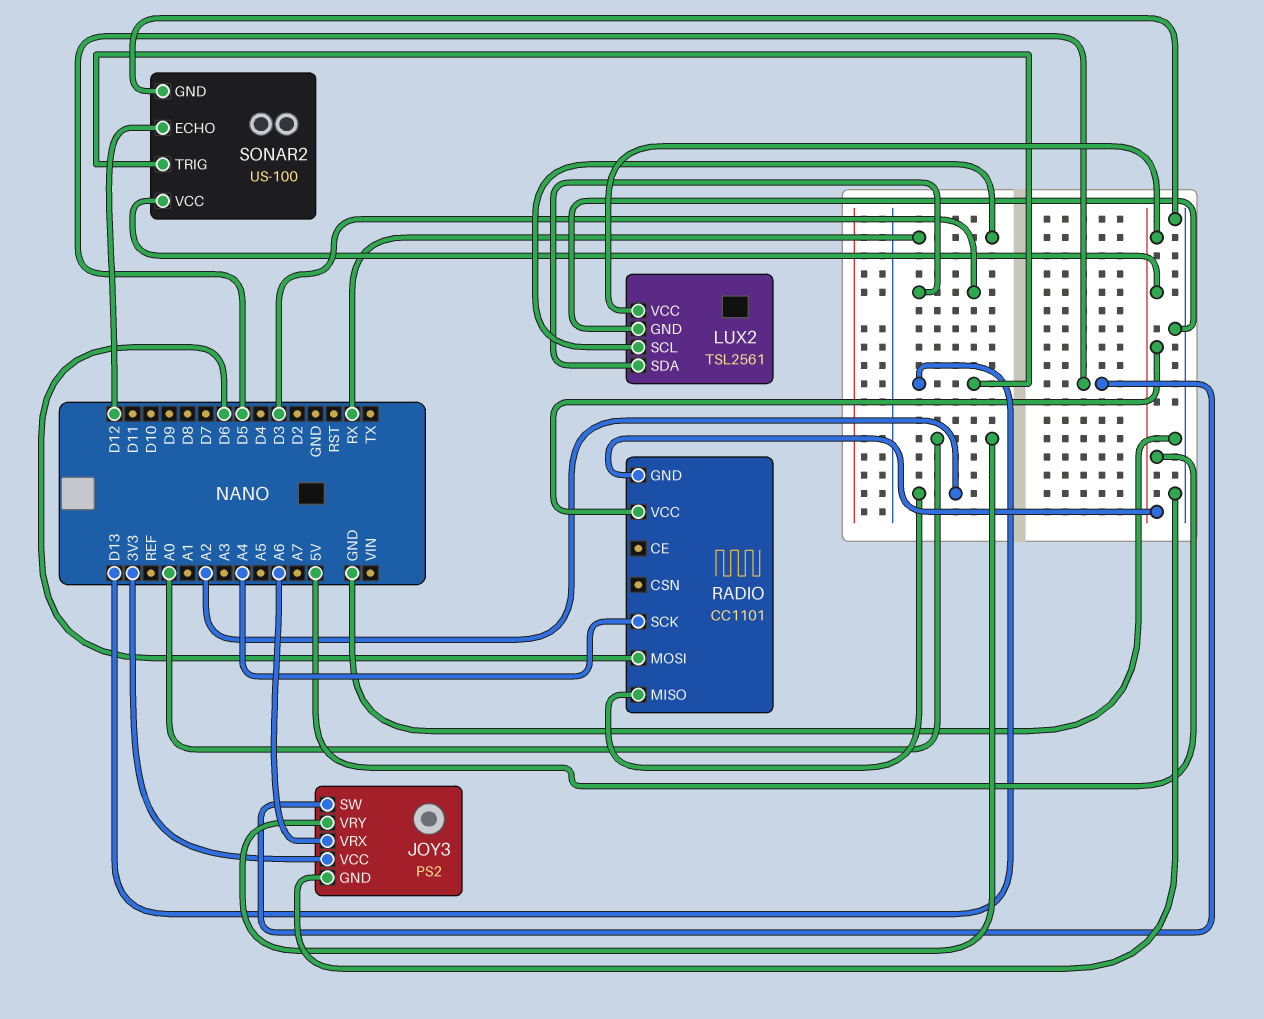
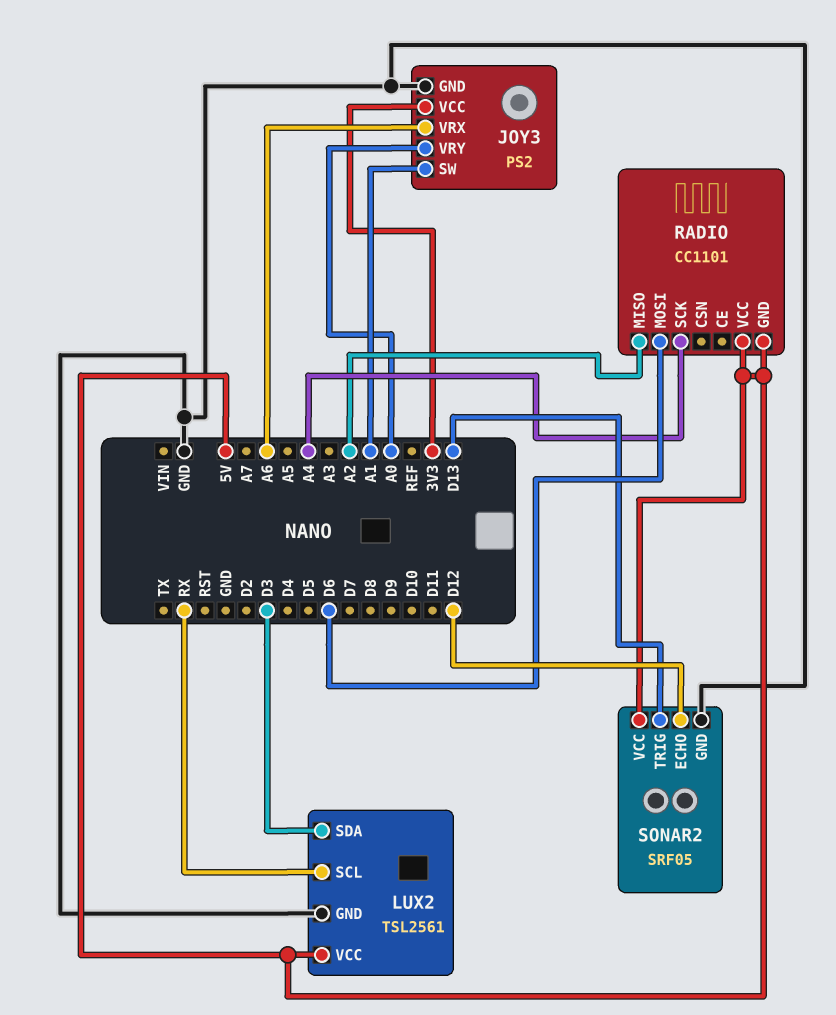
JOY3 pin SW: D5 -> A1
SONAR2: US-100 -> SRF05

